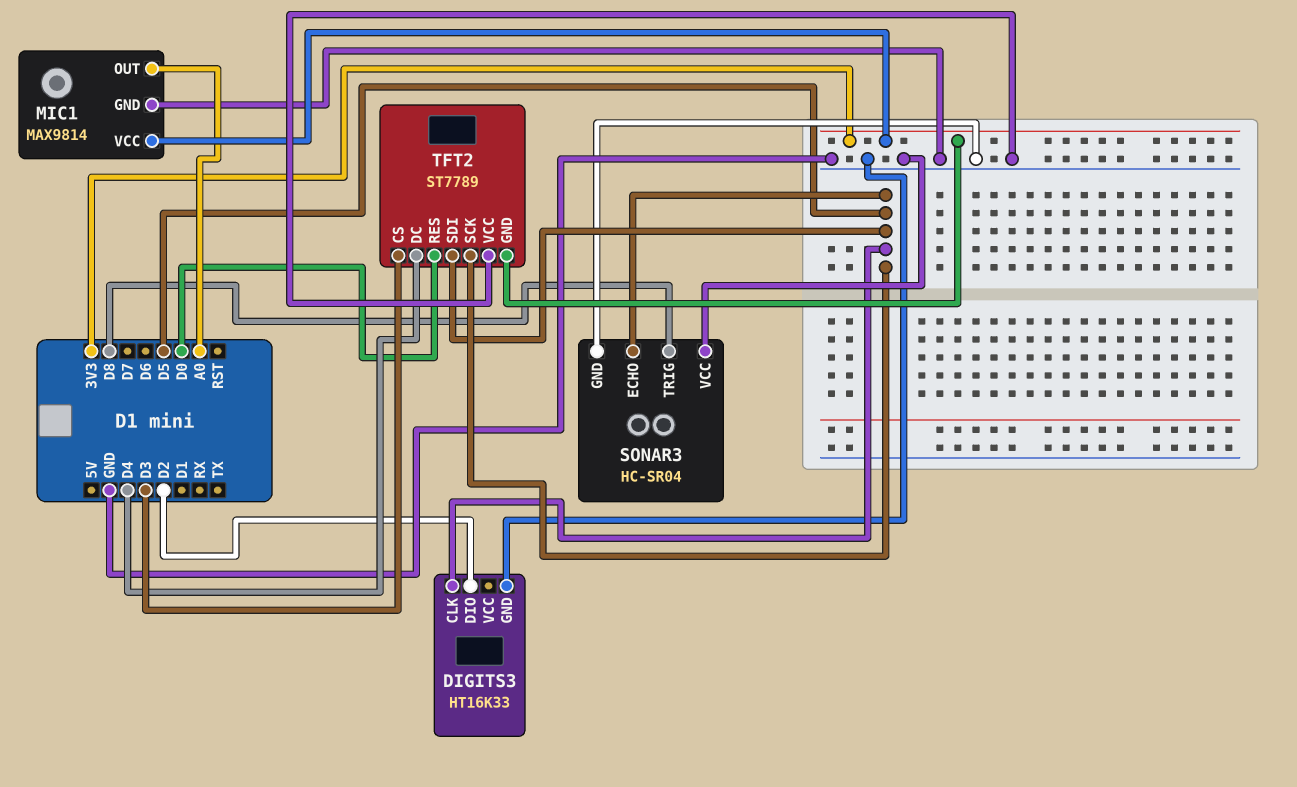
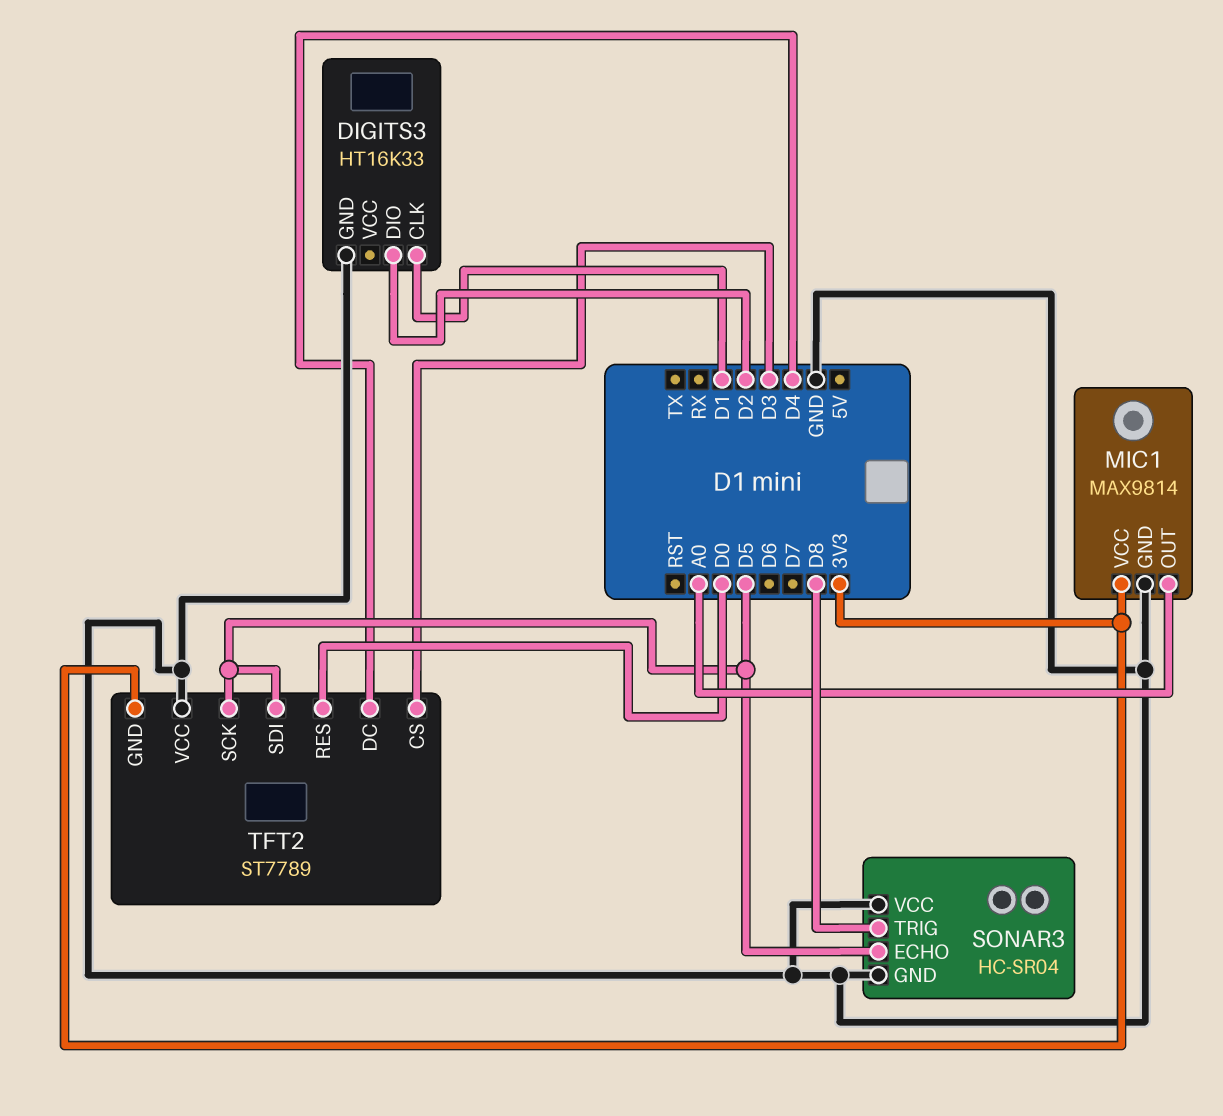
DIGITS3 pin CLK: D5 -> D1

